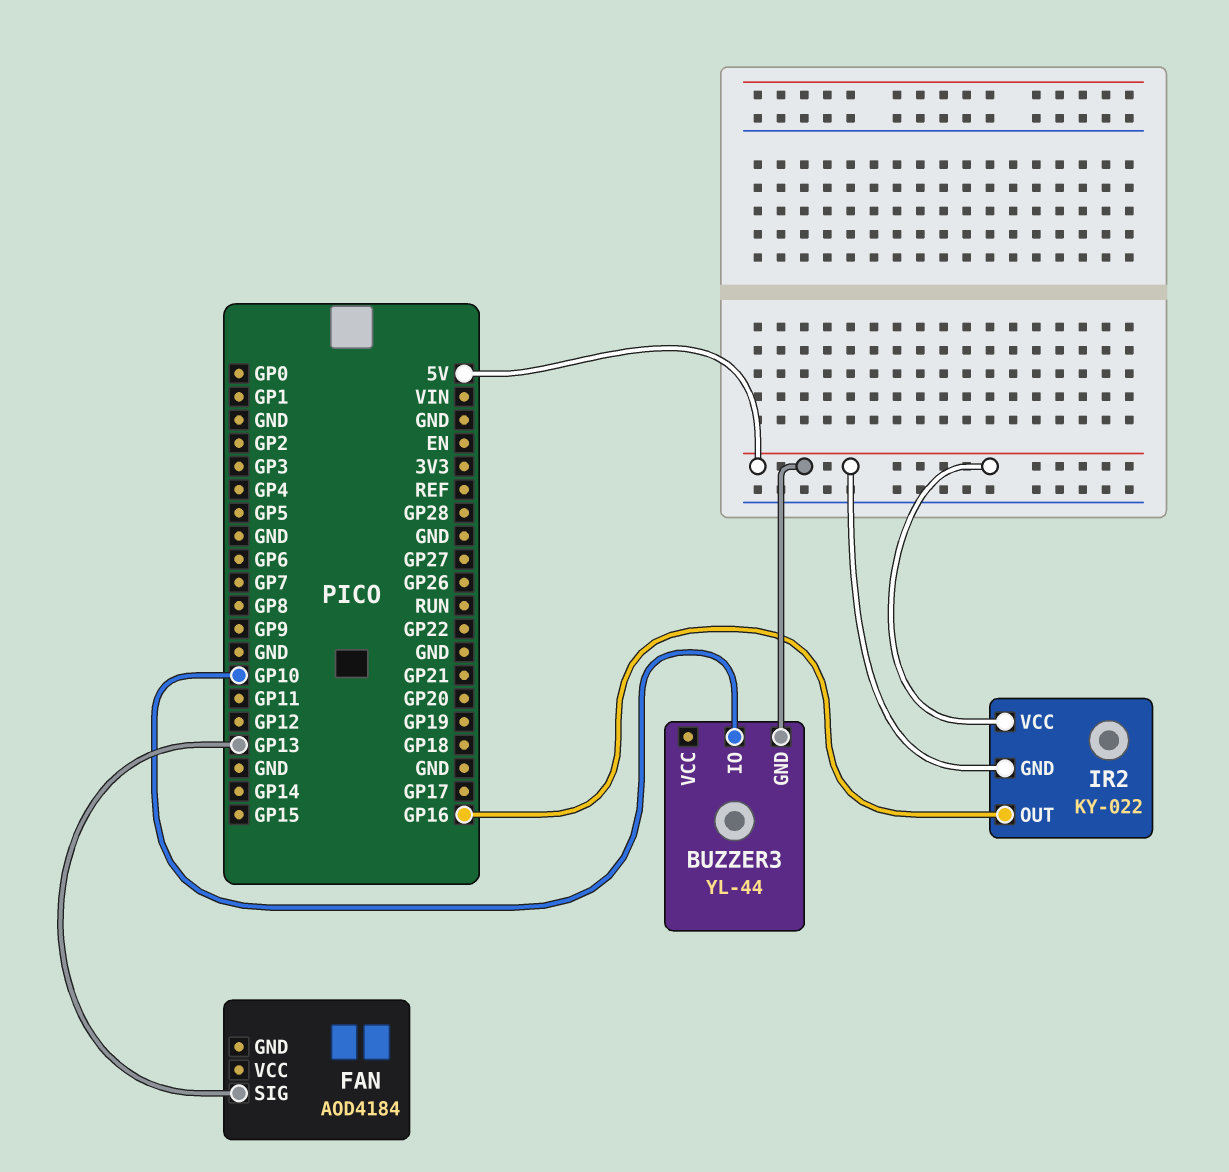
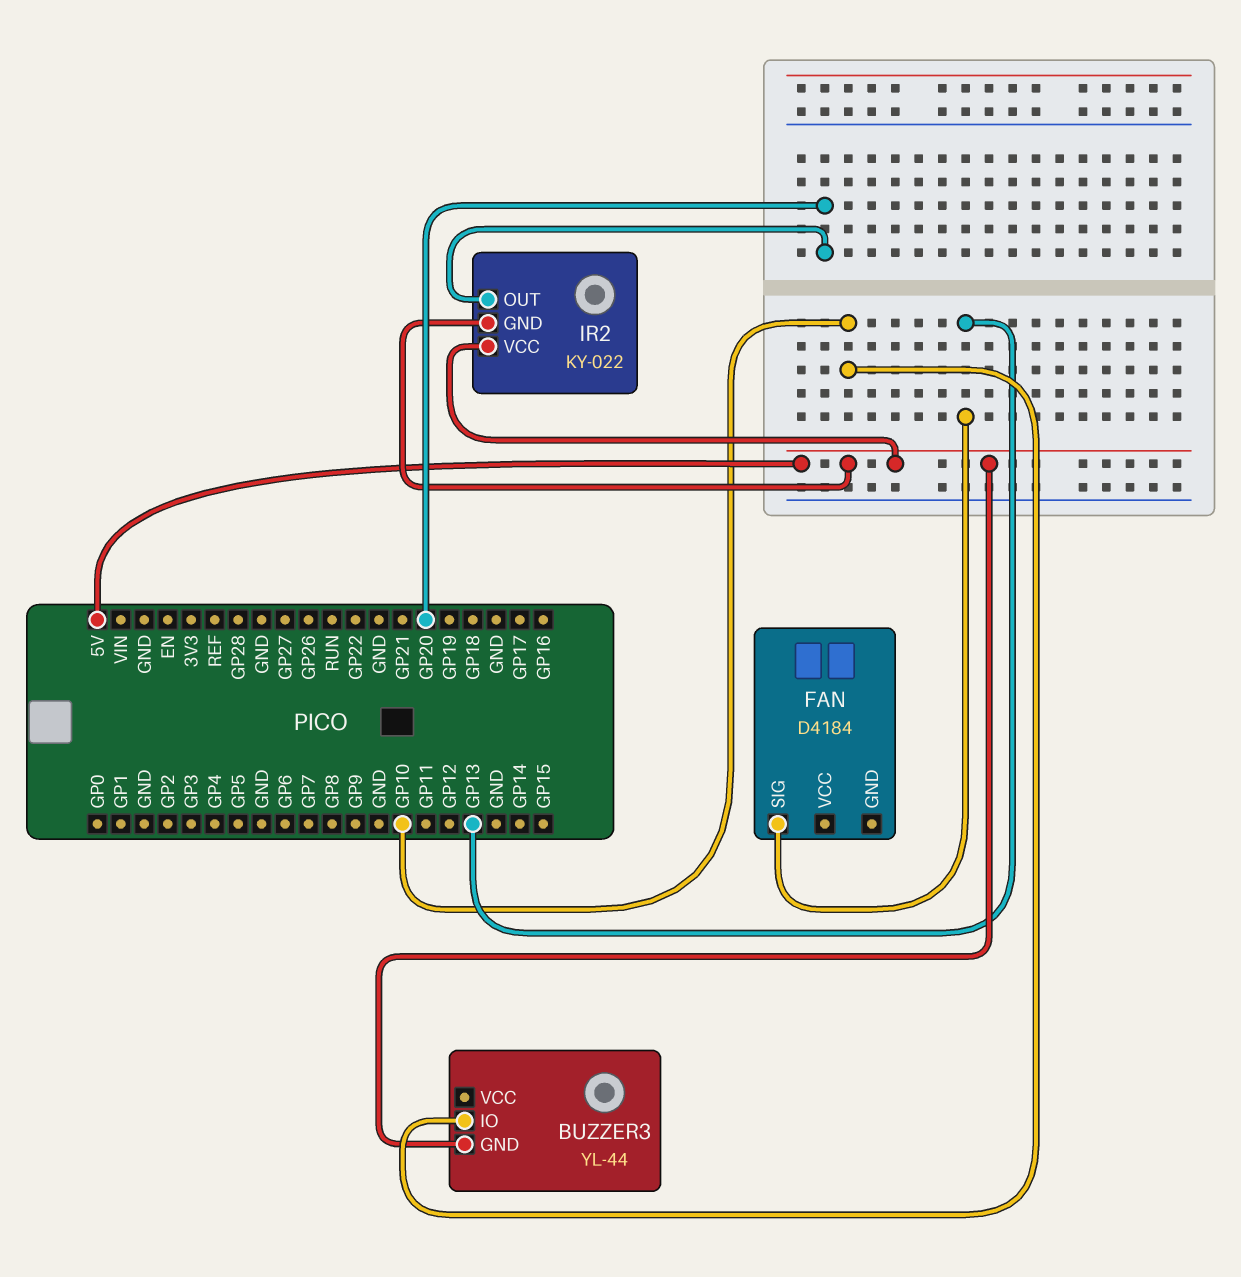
FAN: AOD4184 -> D4184
IR2 pin OUT: GP16 -> GP20

